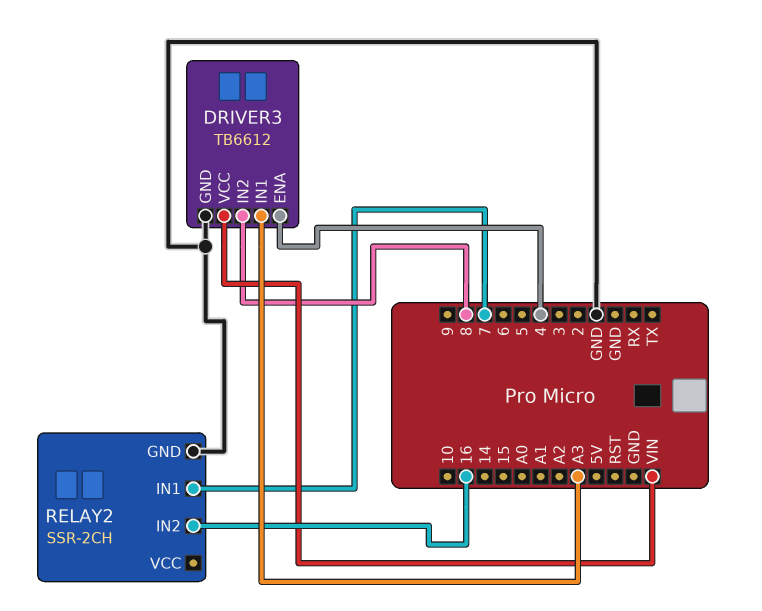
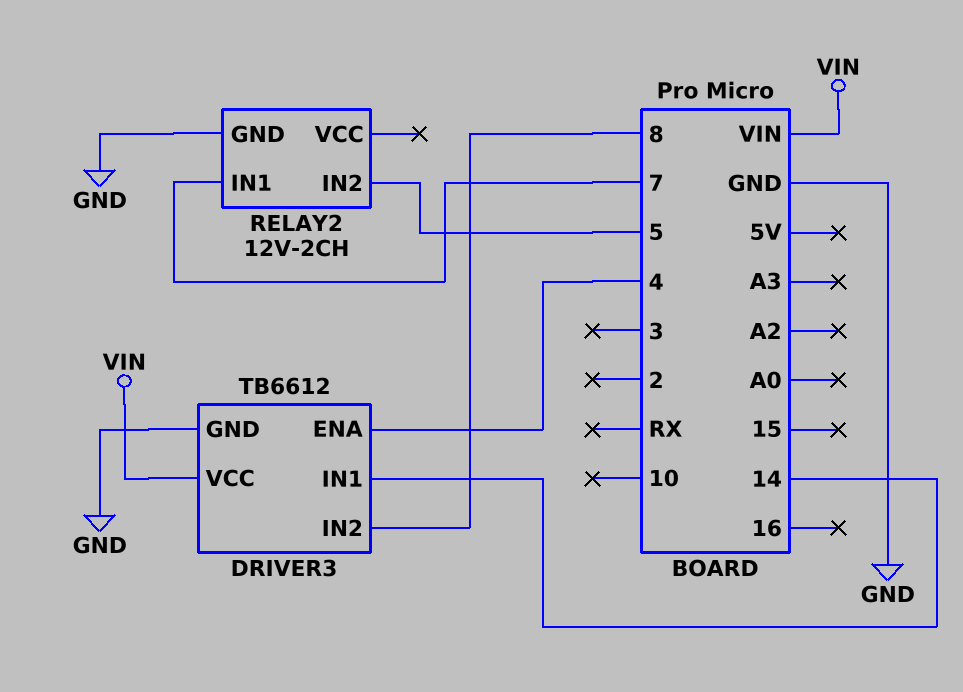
DRIVER3 pin IN1: A3 -> 14
RELAY2: SSR-2CH -> 12V-2CH
RELAY2 pin IN2: 16 -> 5

